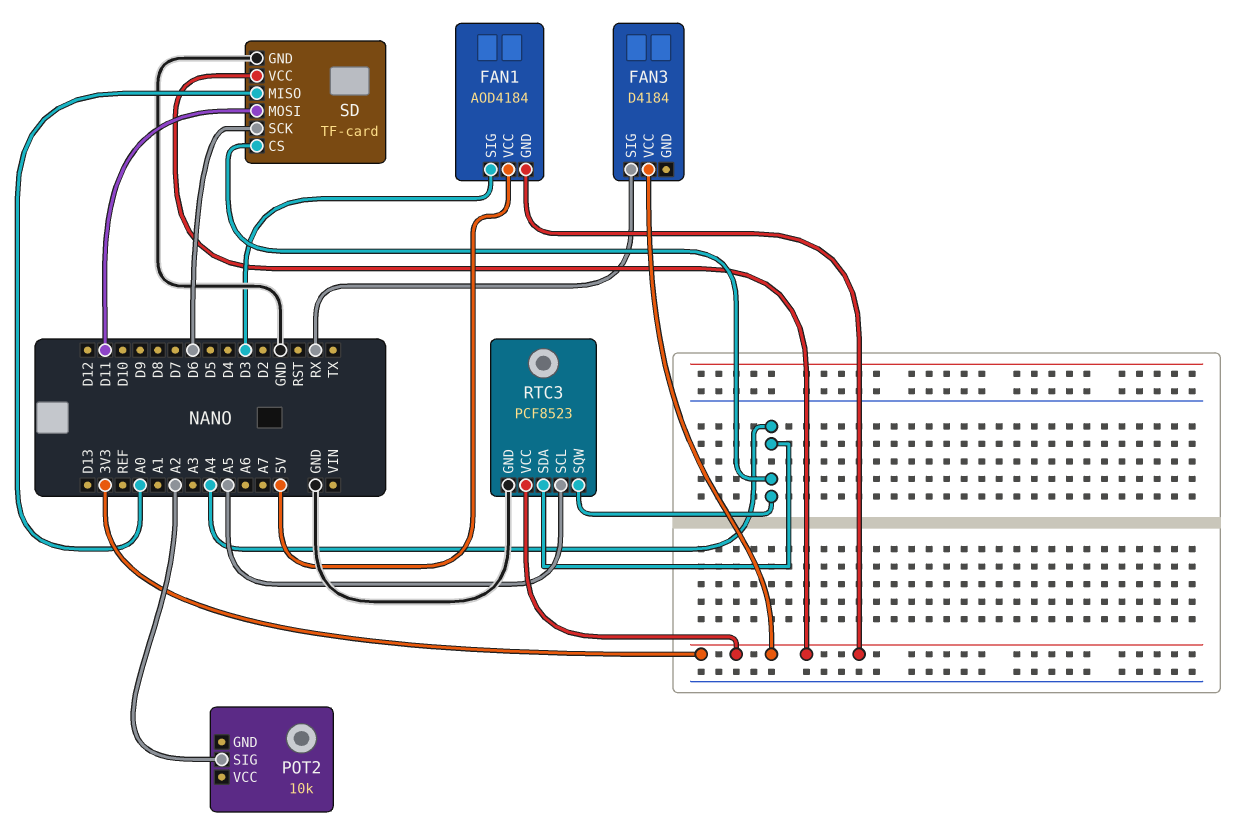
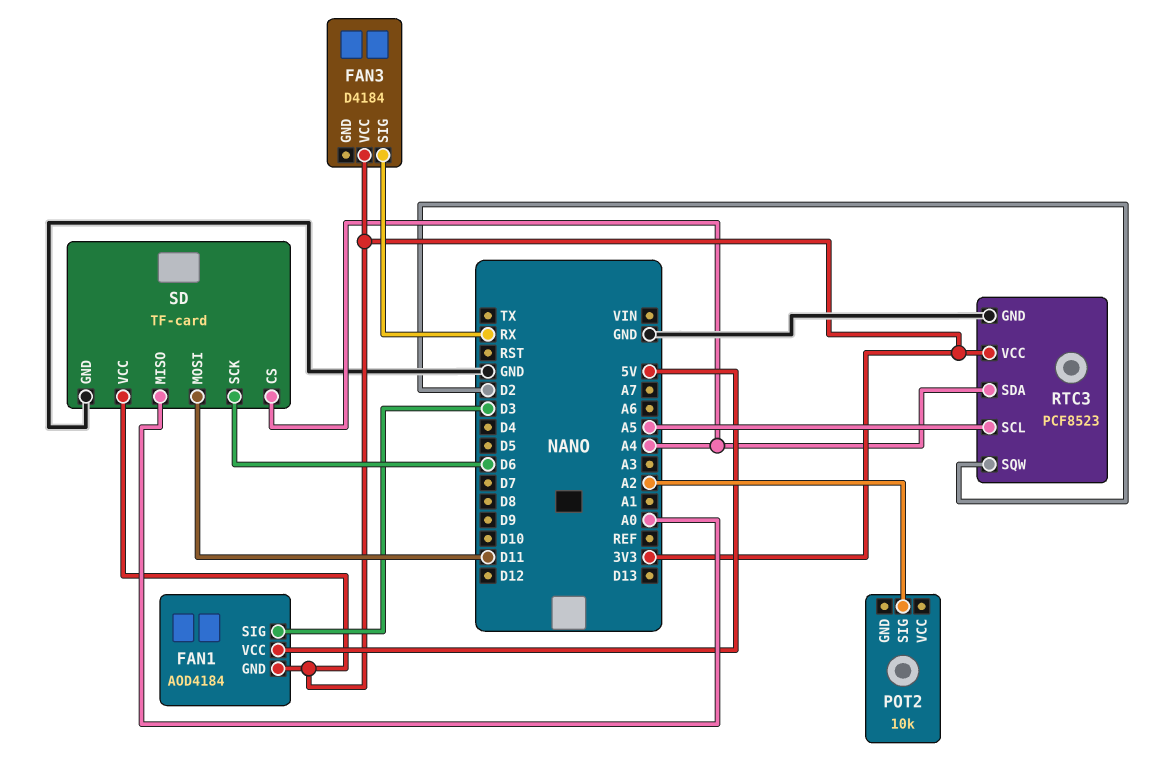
RTC3 pin SQW: A4 -> D2

